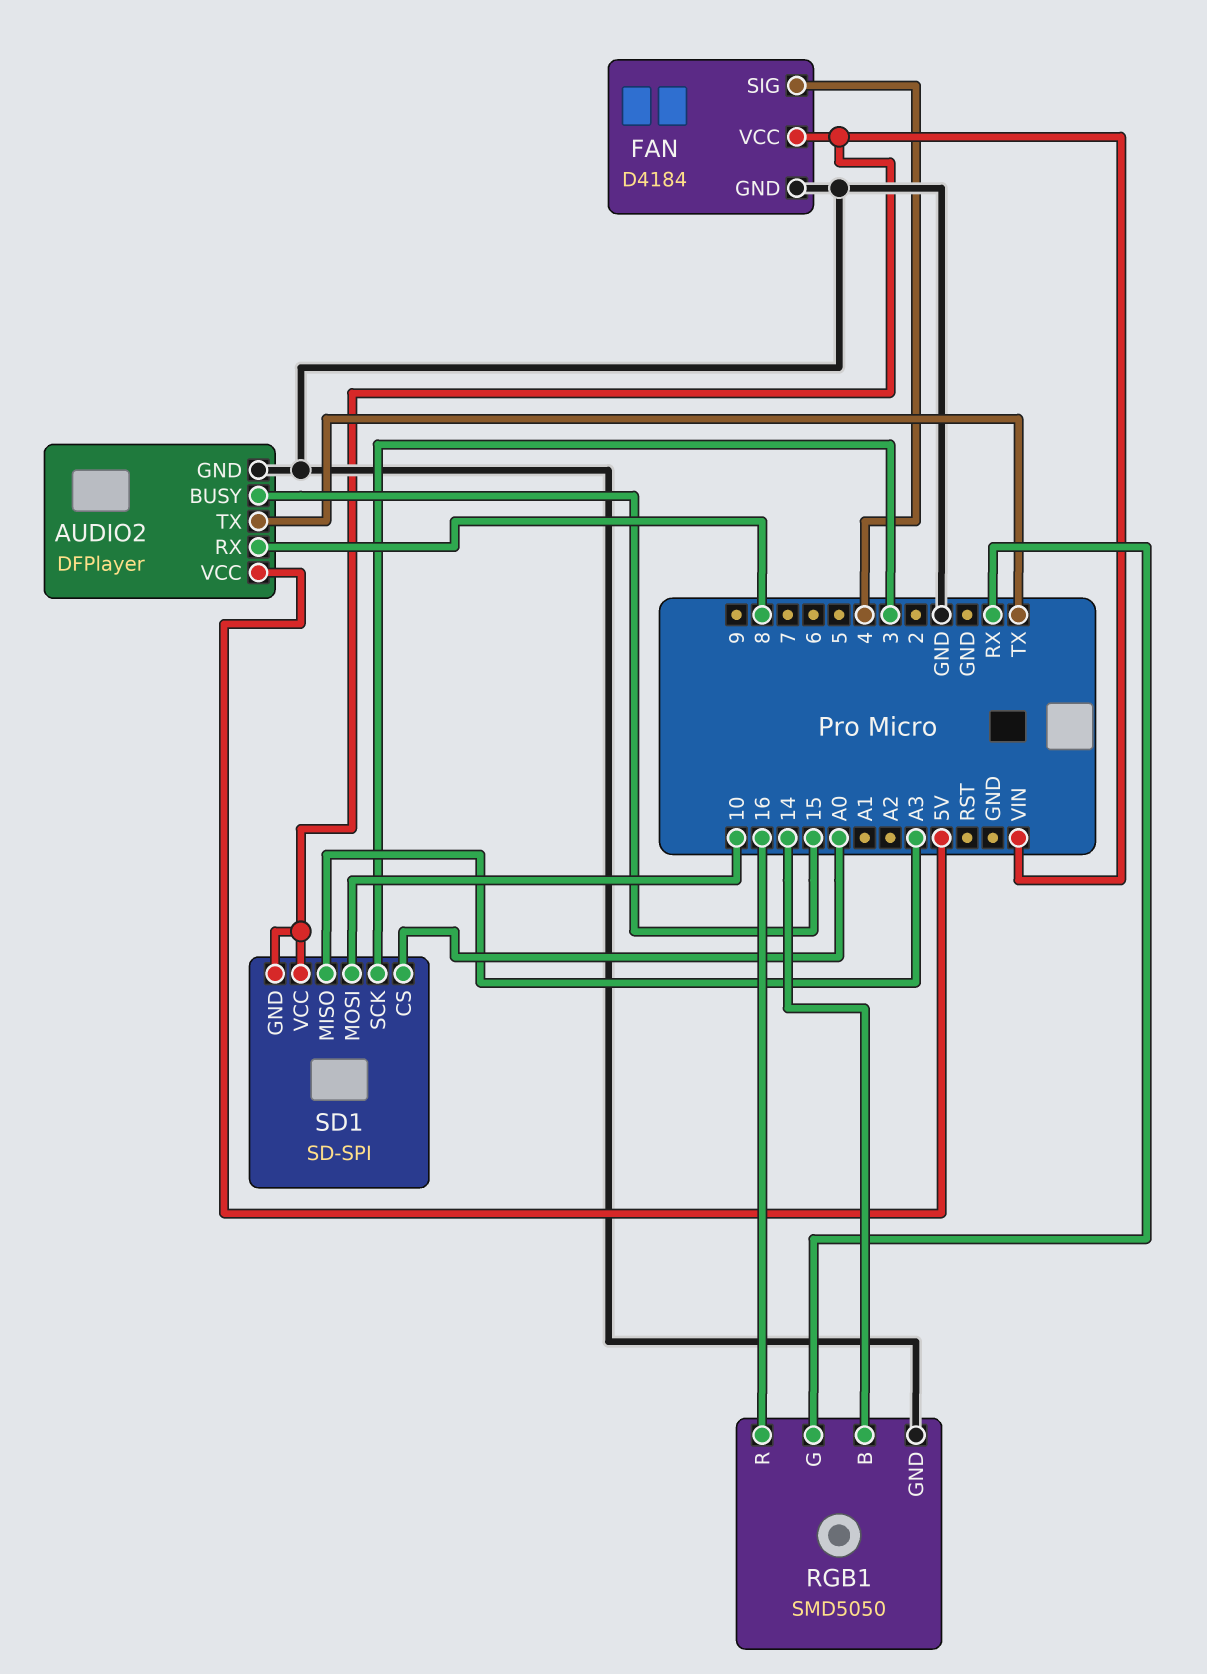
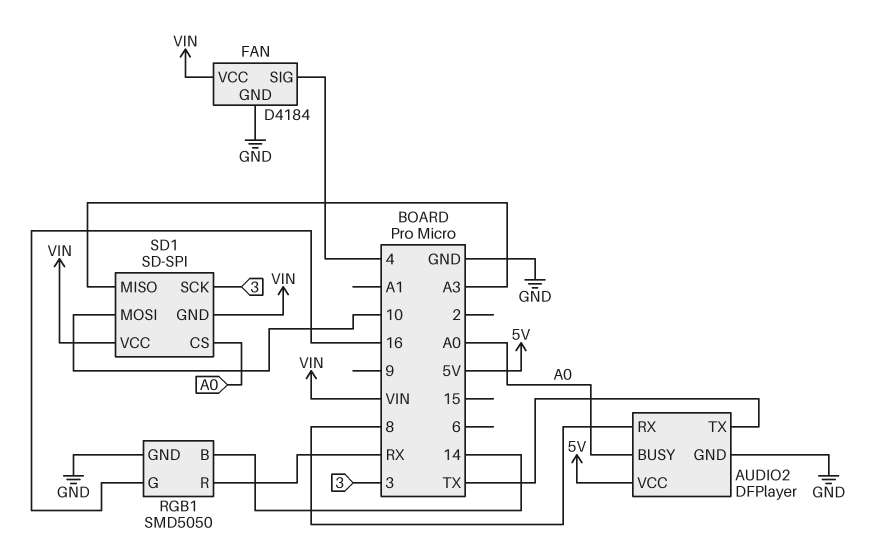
AUDIO2 pin BUSY: 15 -> A0
RGB1 pin G: RX -> 16
RGB1 pin R: 16 -> RX

